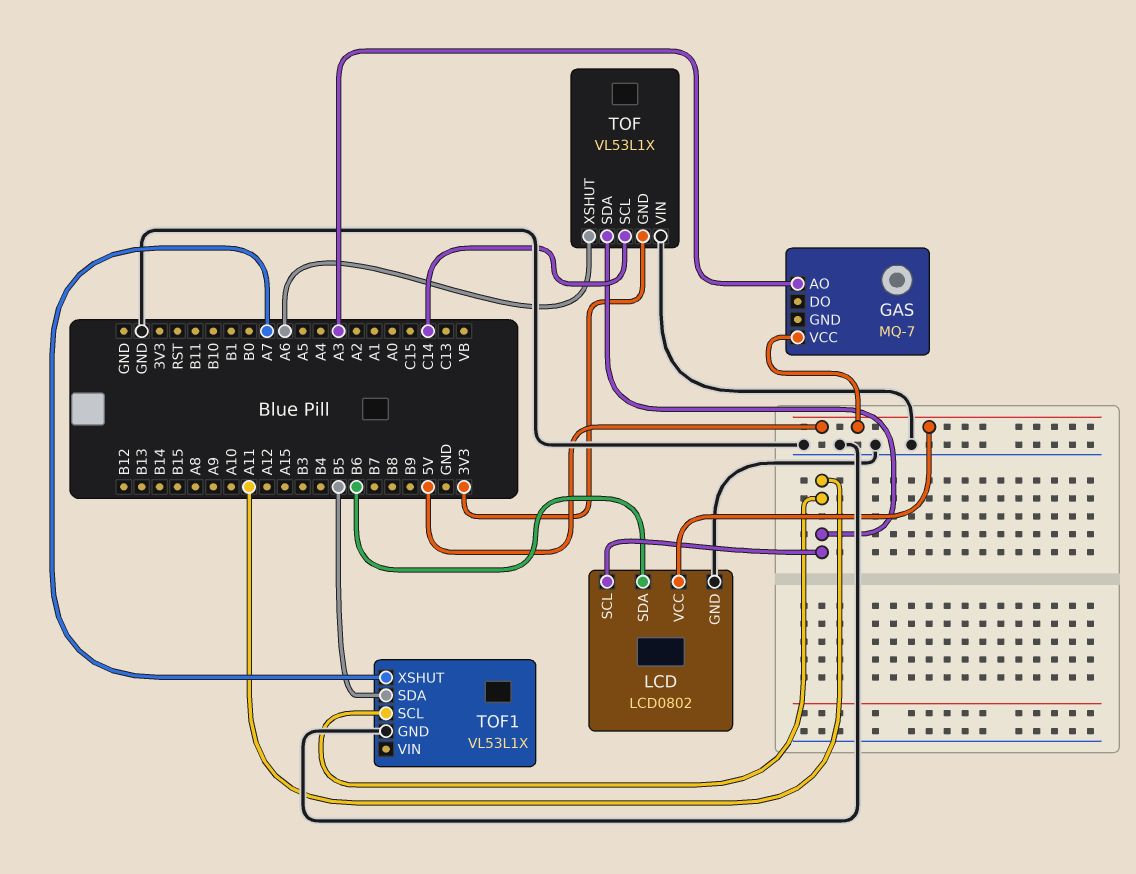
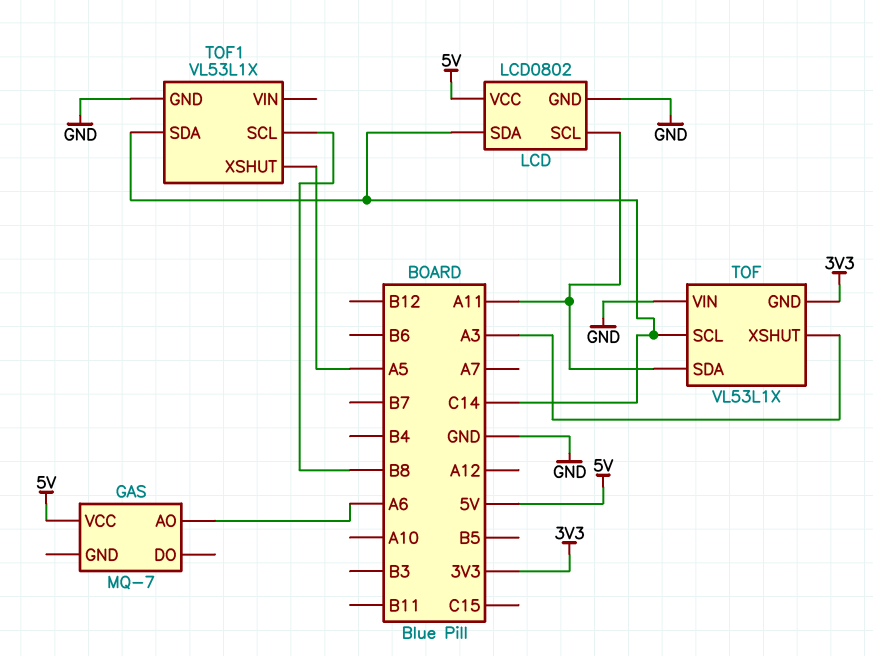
GAS pin AO: A3 -> A6
LCD pin SDA: B6 -> C14
TOF pin XSHUT: A6 -> A3
TOF1 pin SCL: A11 -> B8
TOF1 pin SDA: B5 -> C14
TOF1 pin XSHUT: A7 -> A5

